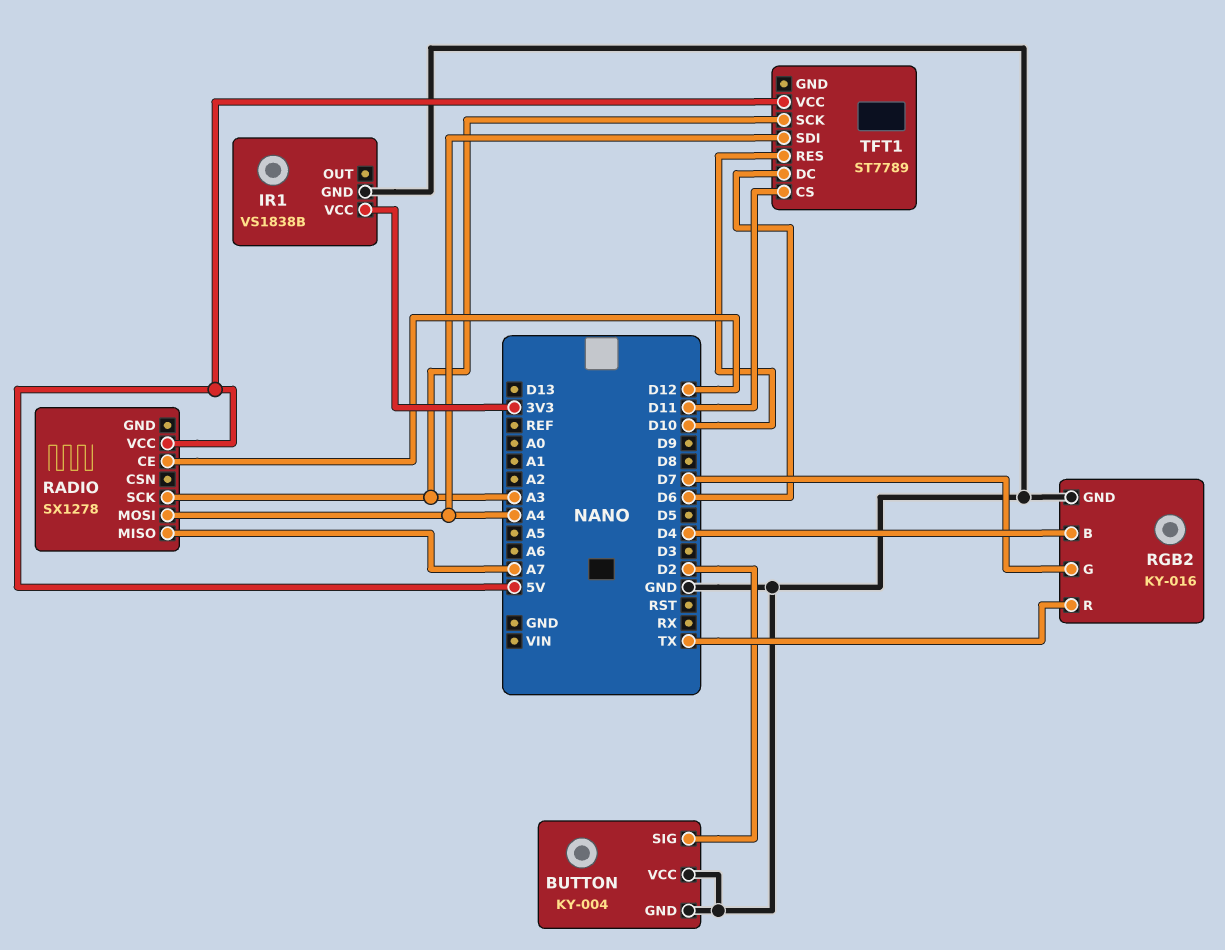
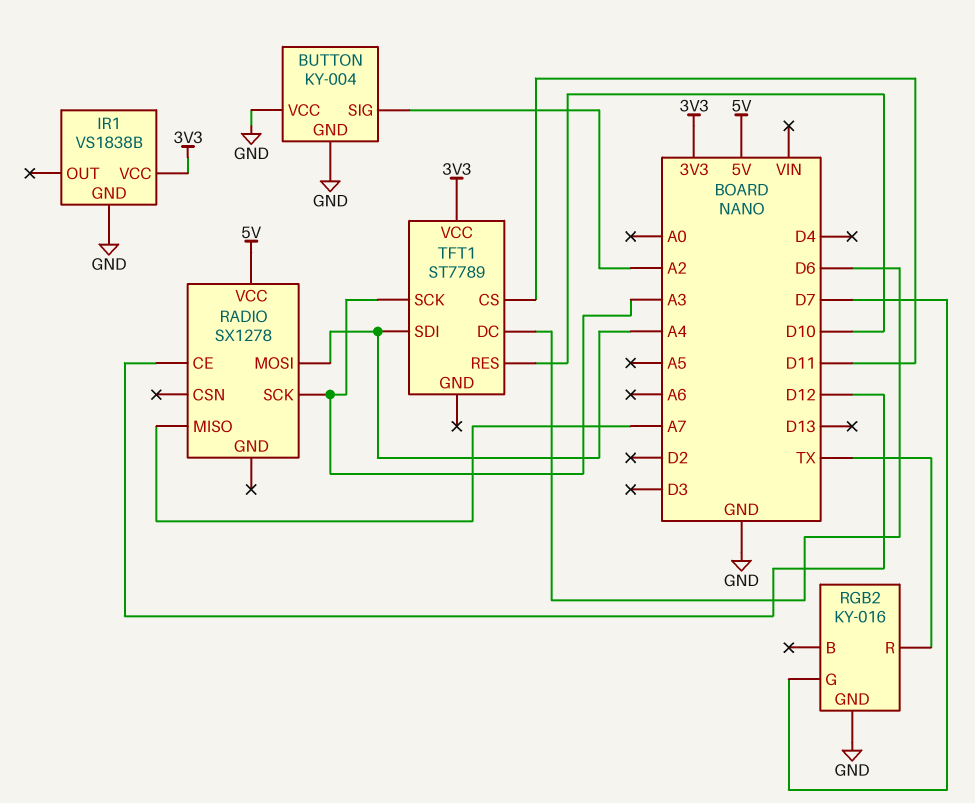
BUTTON pin SIG: D2 -> A2
RGB2 pin B: D4 -> none
TFT1 pin VCC: 5V -> 3V3

